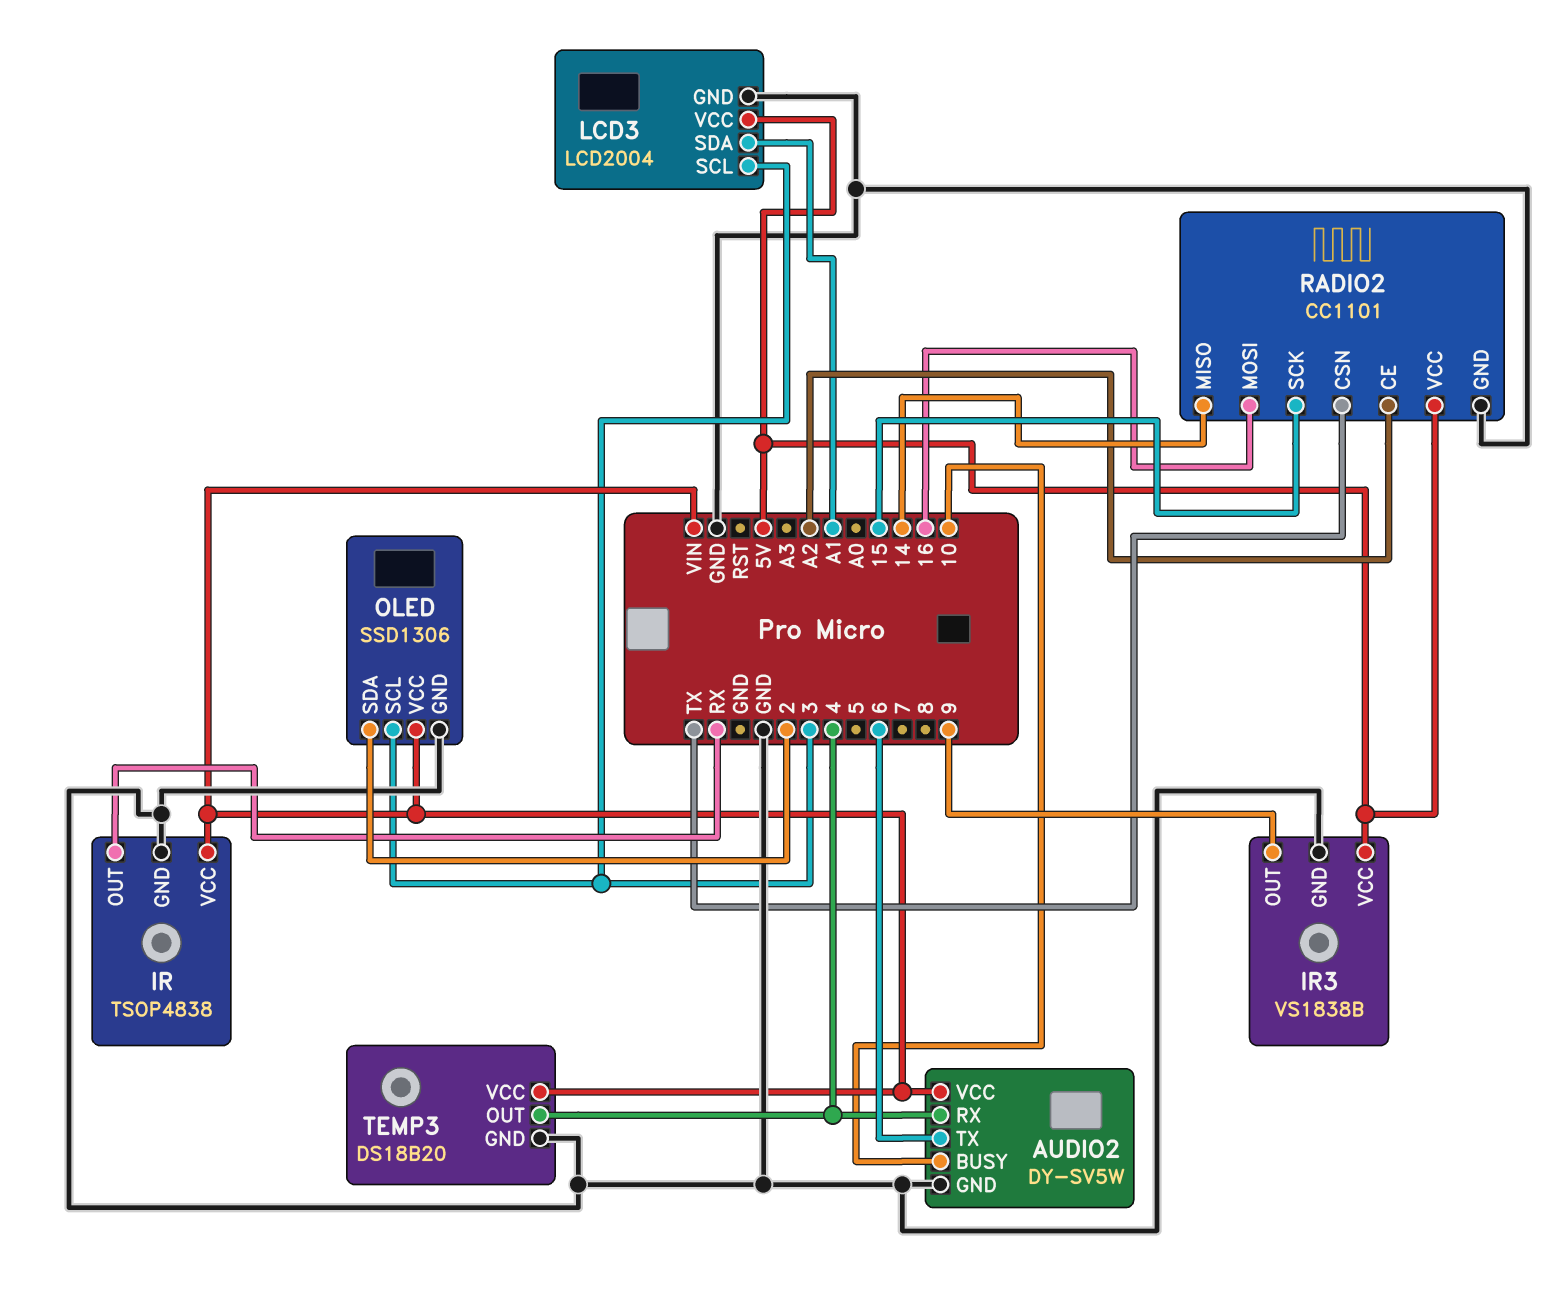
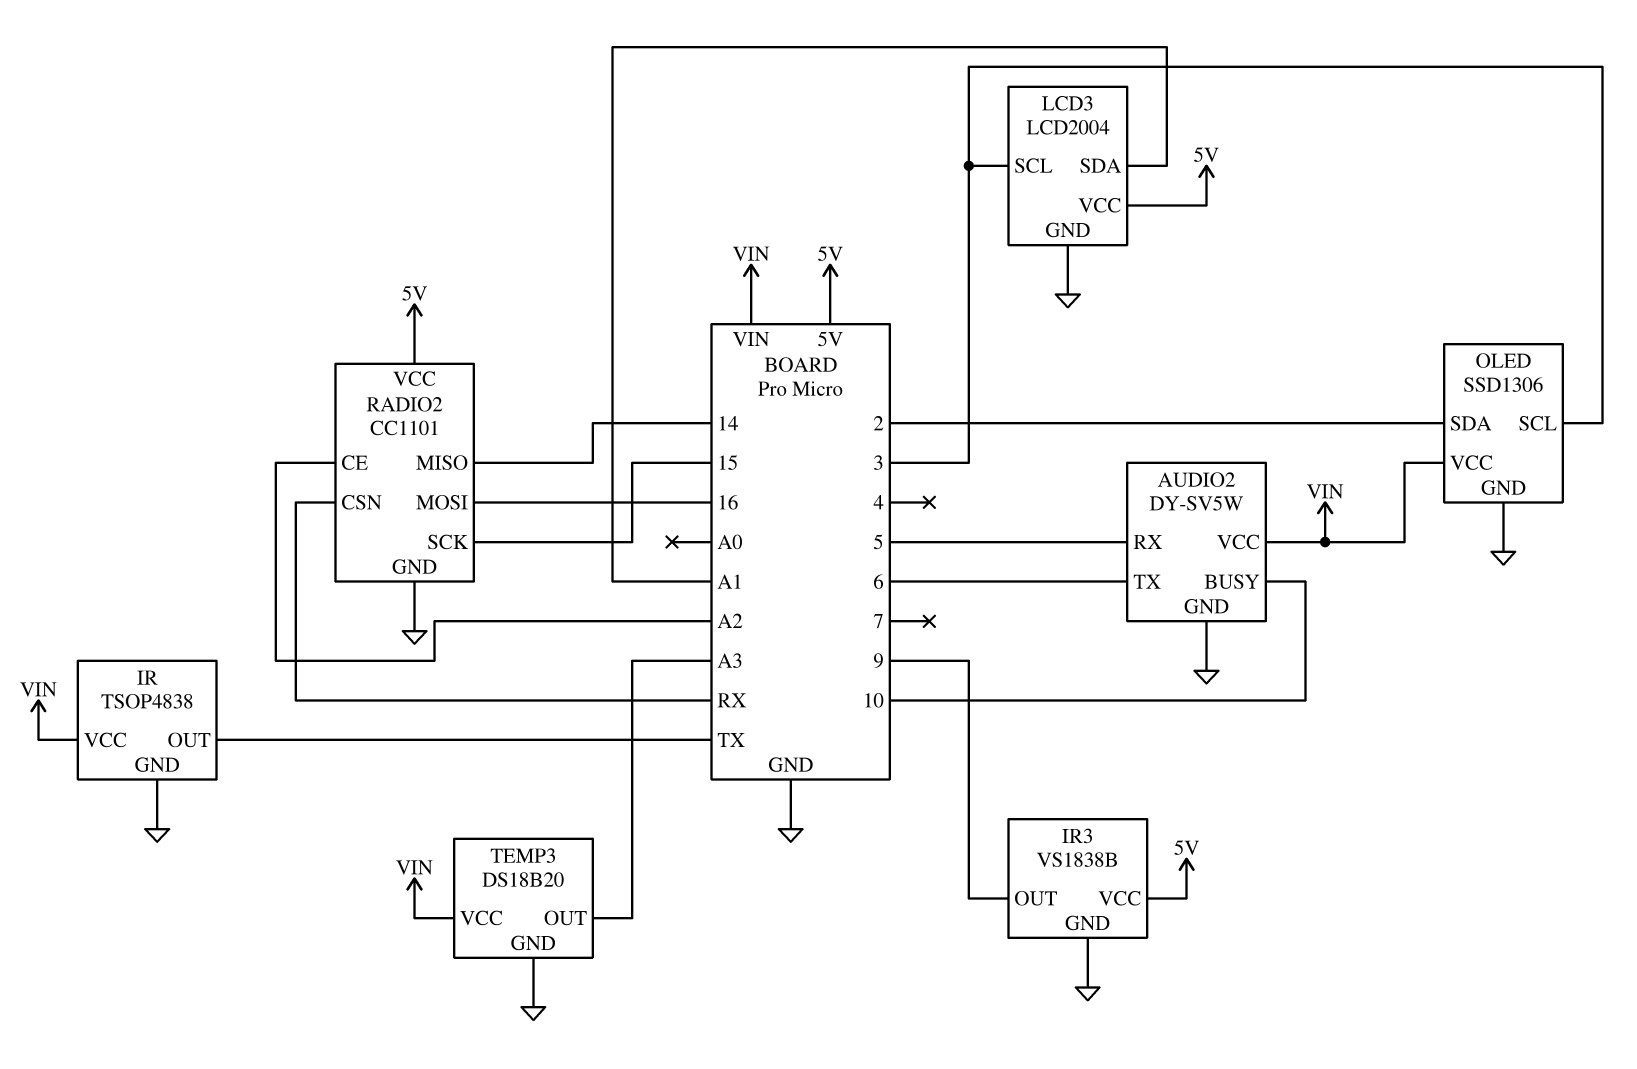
AUDIO2 pin RX: 4 -> 5
IR pin OUT: RX -> TX
RADIO2 pin CSN: TX -> RX
TEMP3 pin OUT: 4 -> A3

